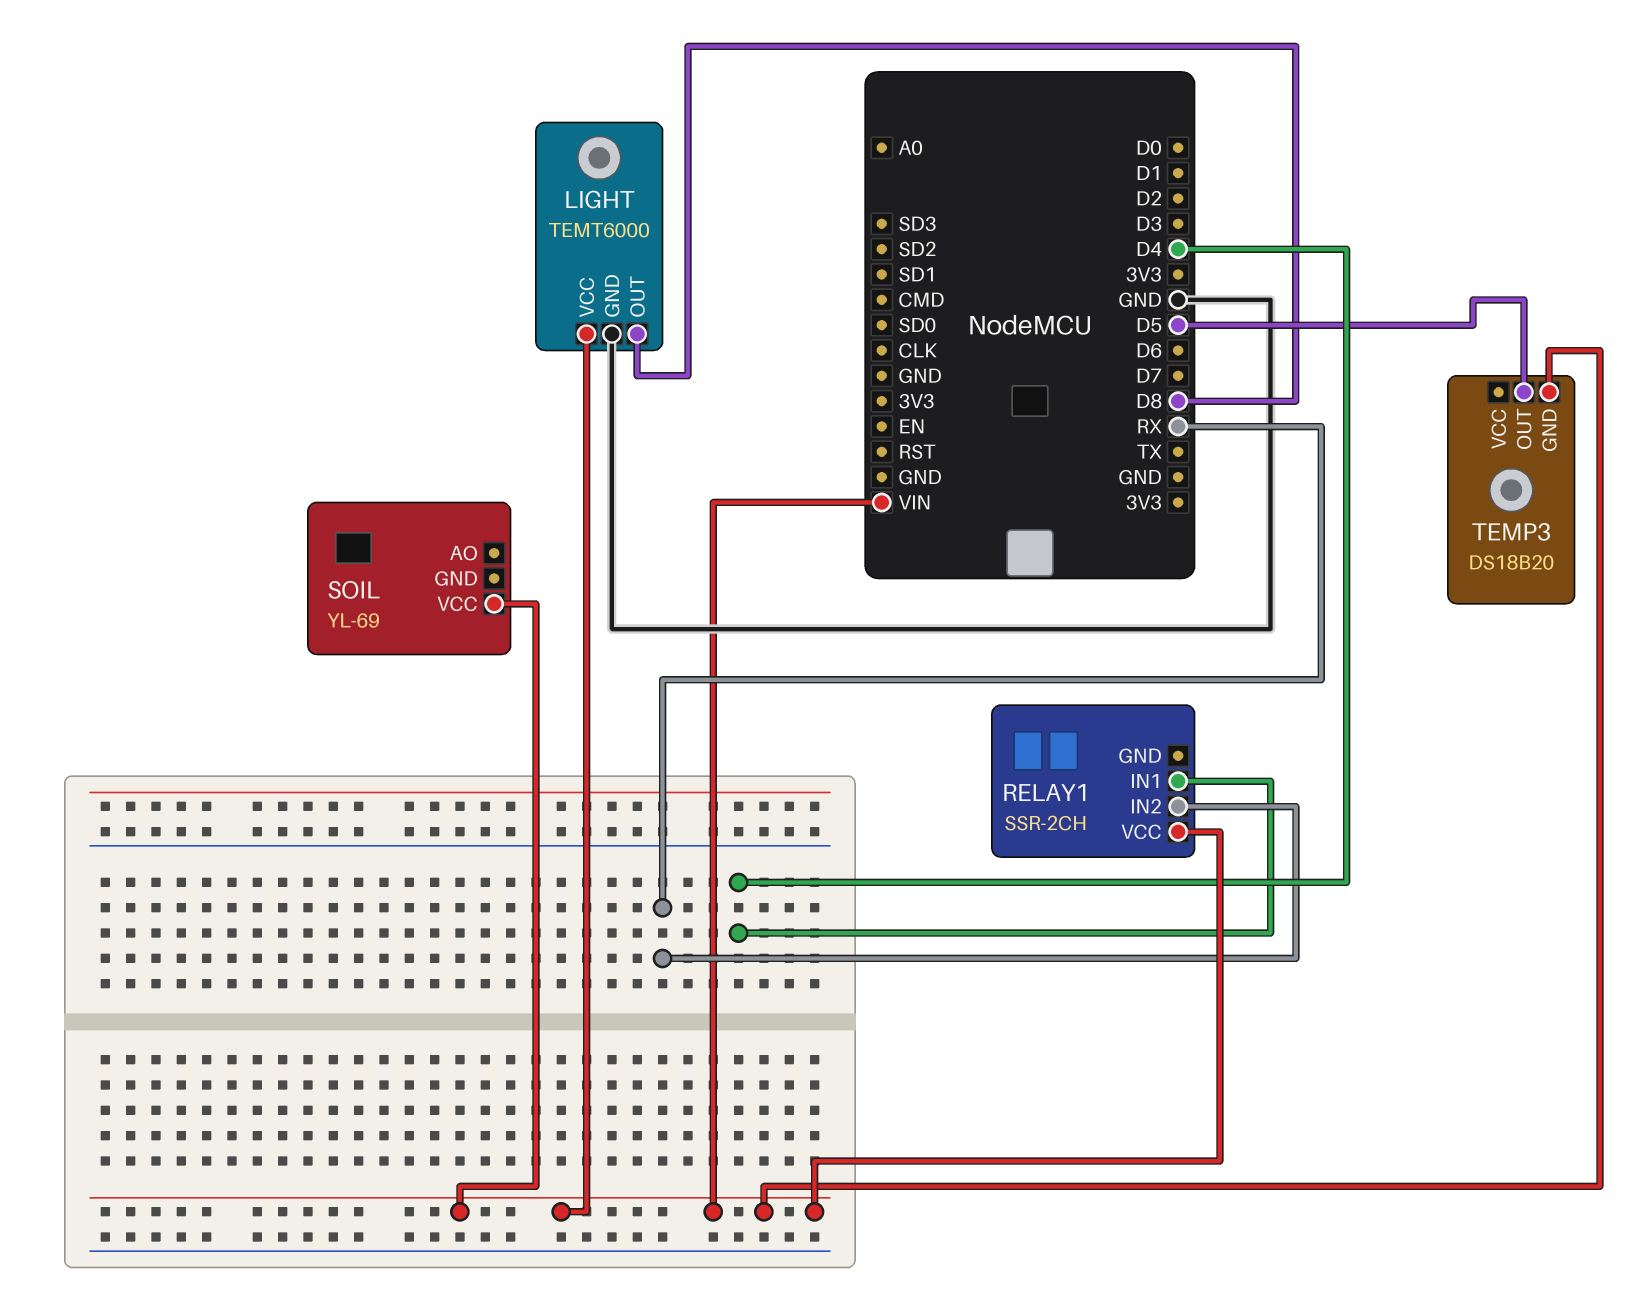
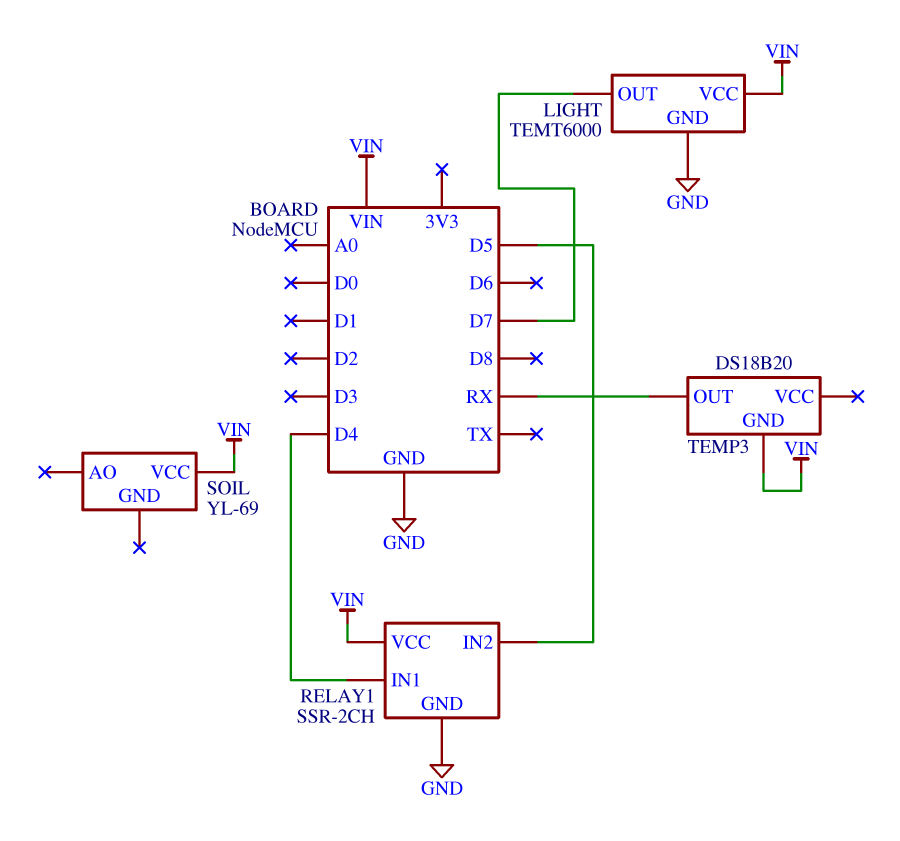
LIGHT pin OUT: D8 -> D7
RELAY1 pin GND: none -> GND
RELAY1 pin IN2: RX -> D5
TEMP3 pin OUT: D5 -> RX

